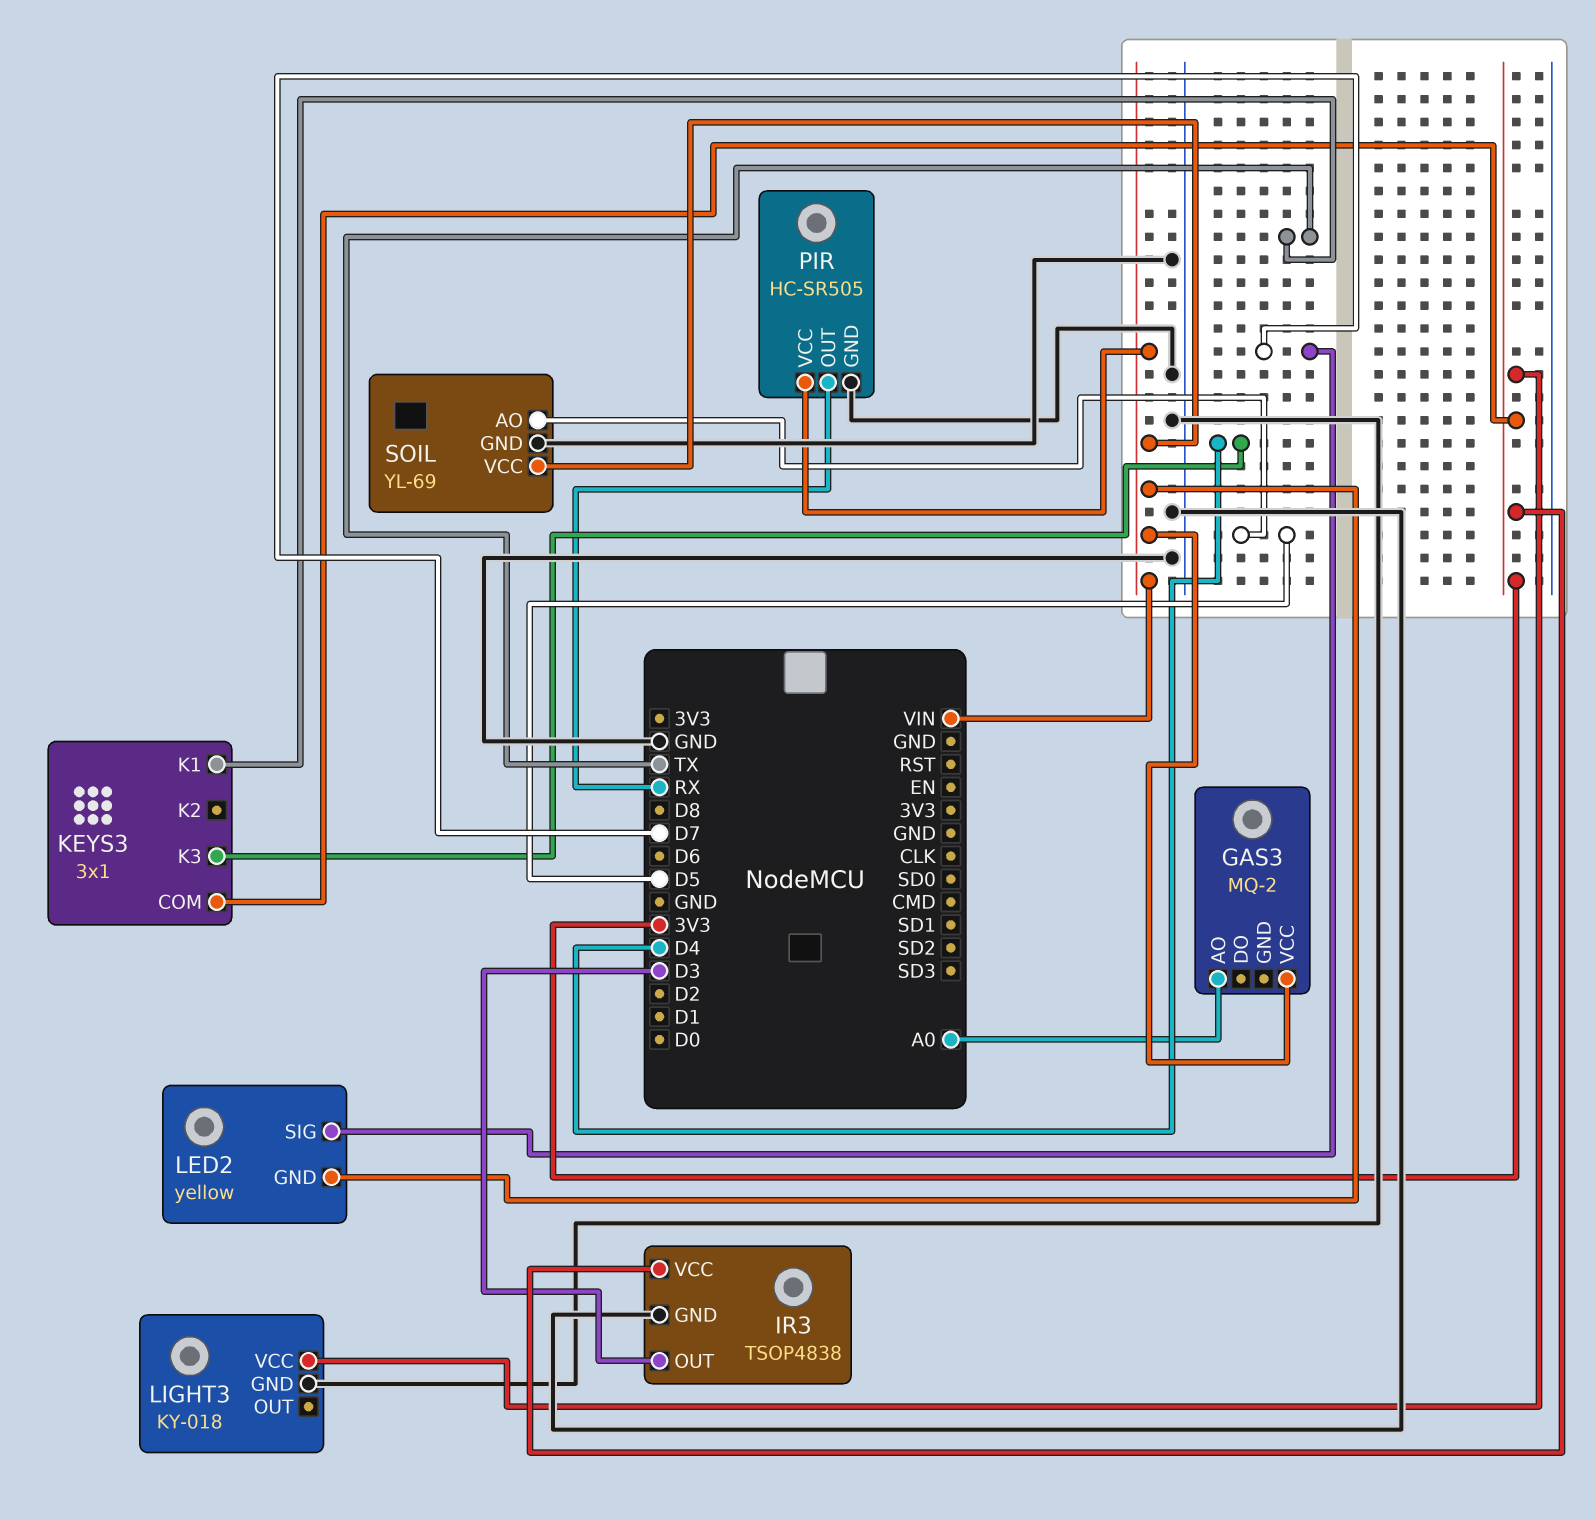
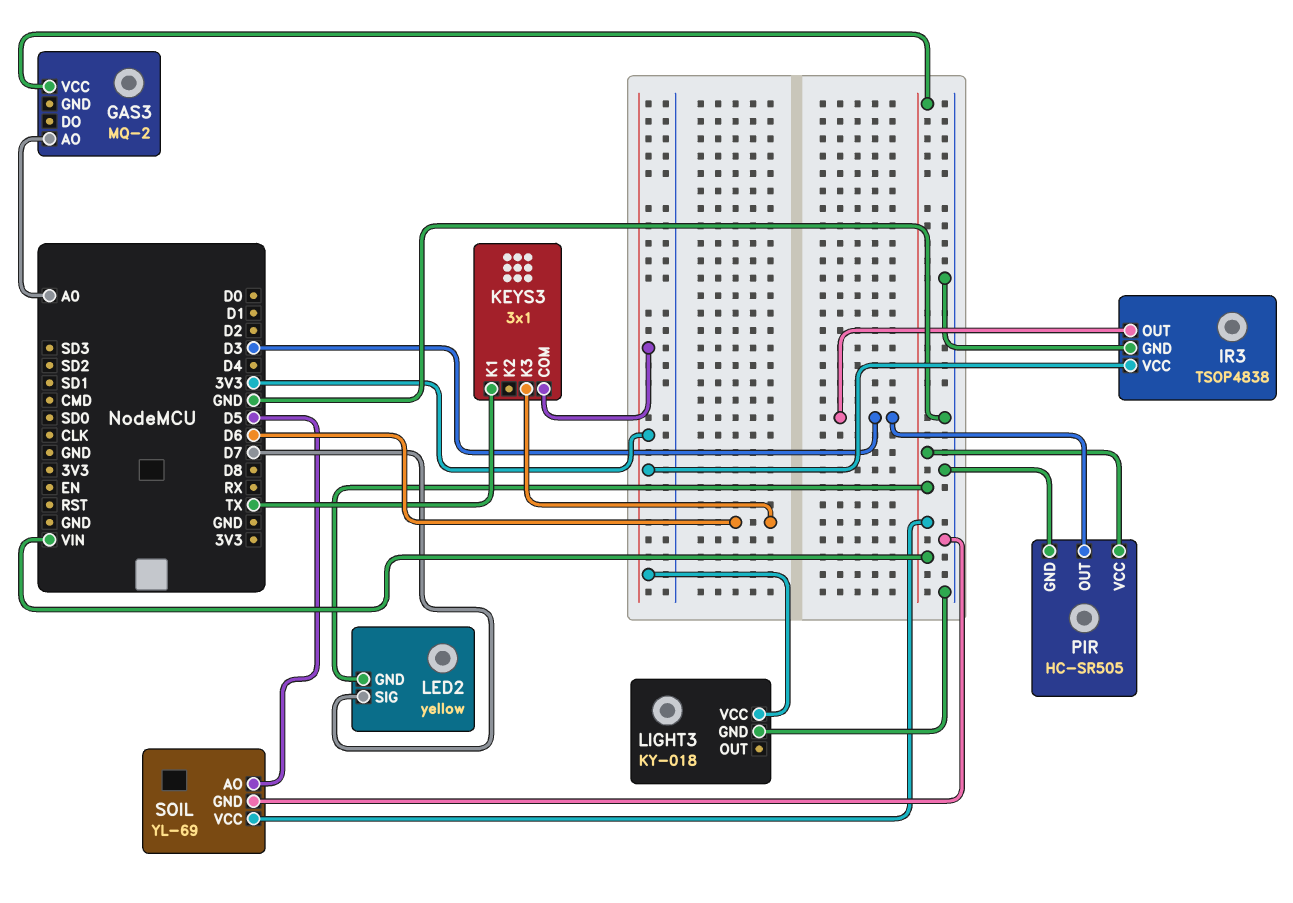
KEYS3 pin K3: D4 -> D6
PIR pin OUT: RX -> D3

